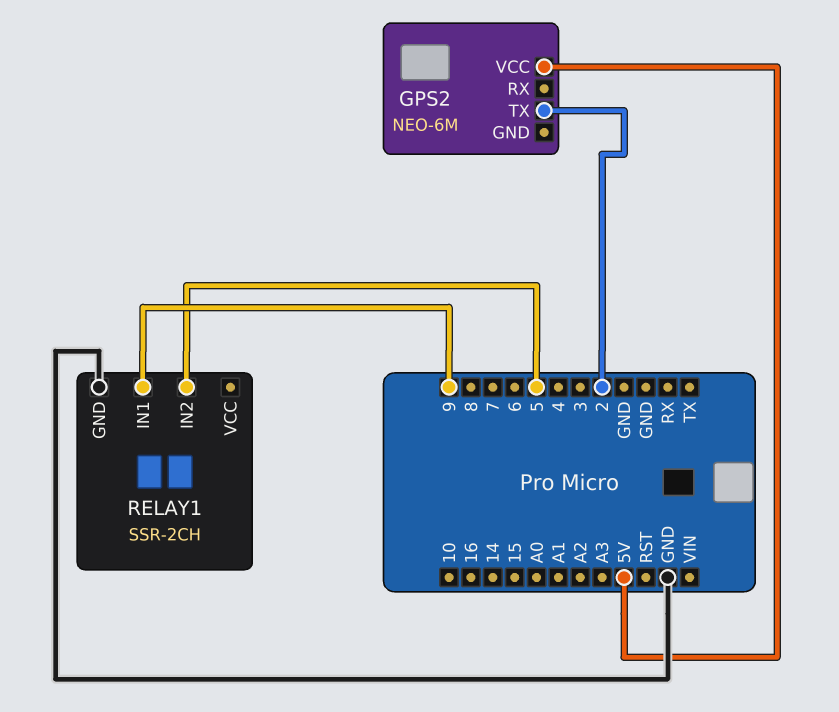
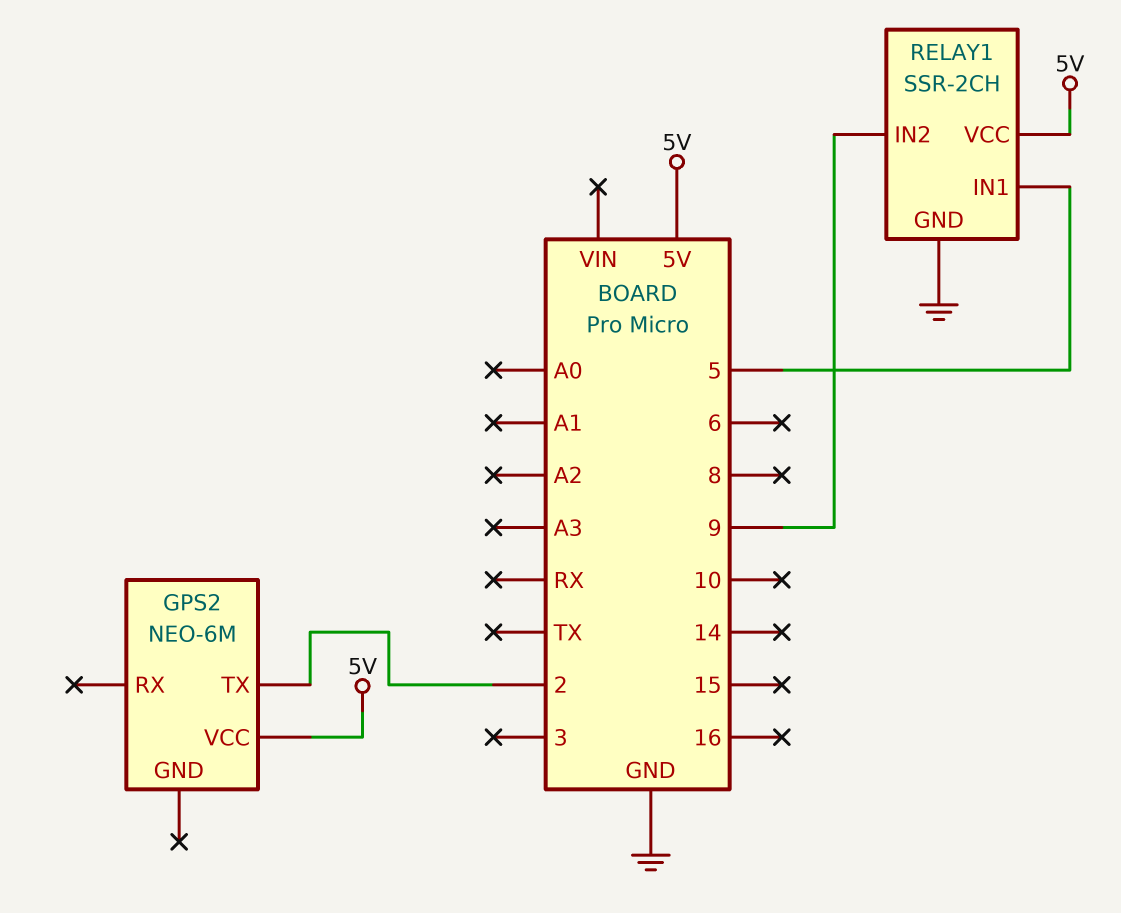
RELAY1 pin IN1: 9 -> 5
RELAY1 pin IN2: 5 -> 9
RELAY1 pin VCC: none -> 5V

